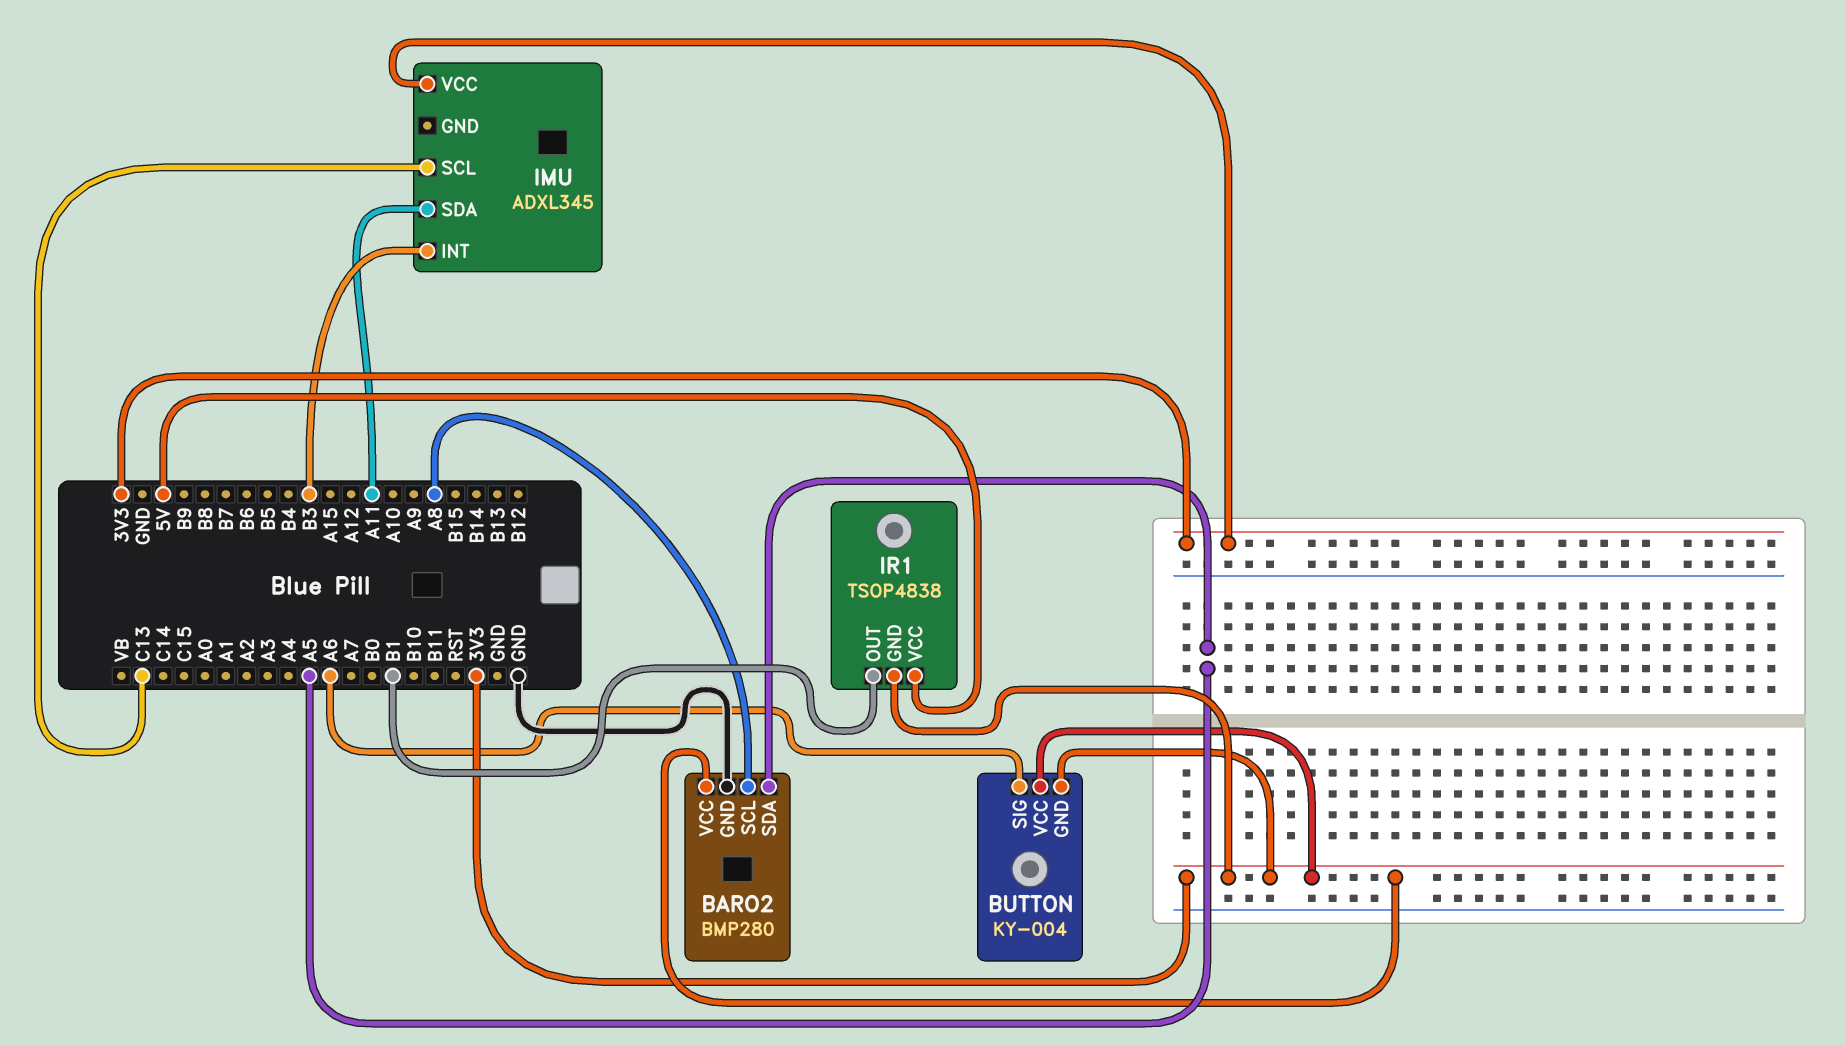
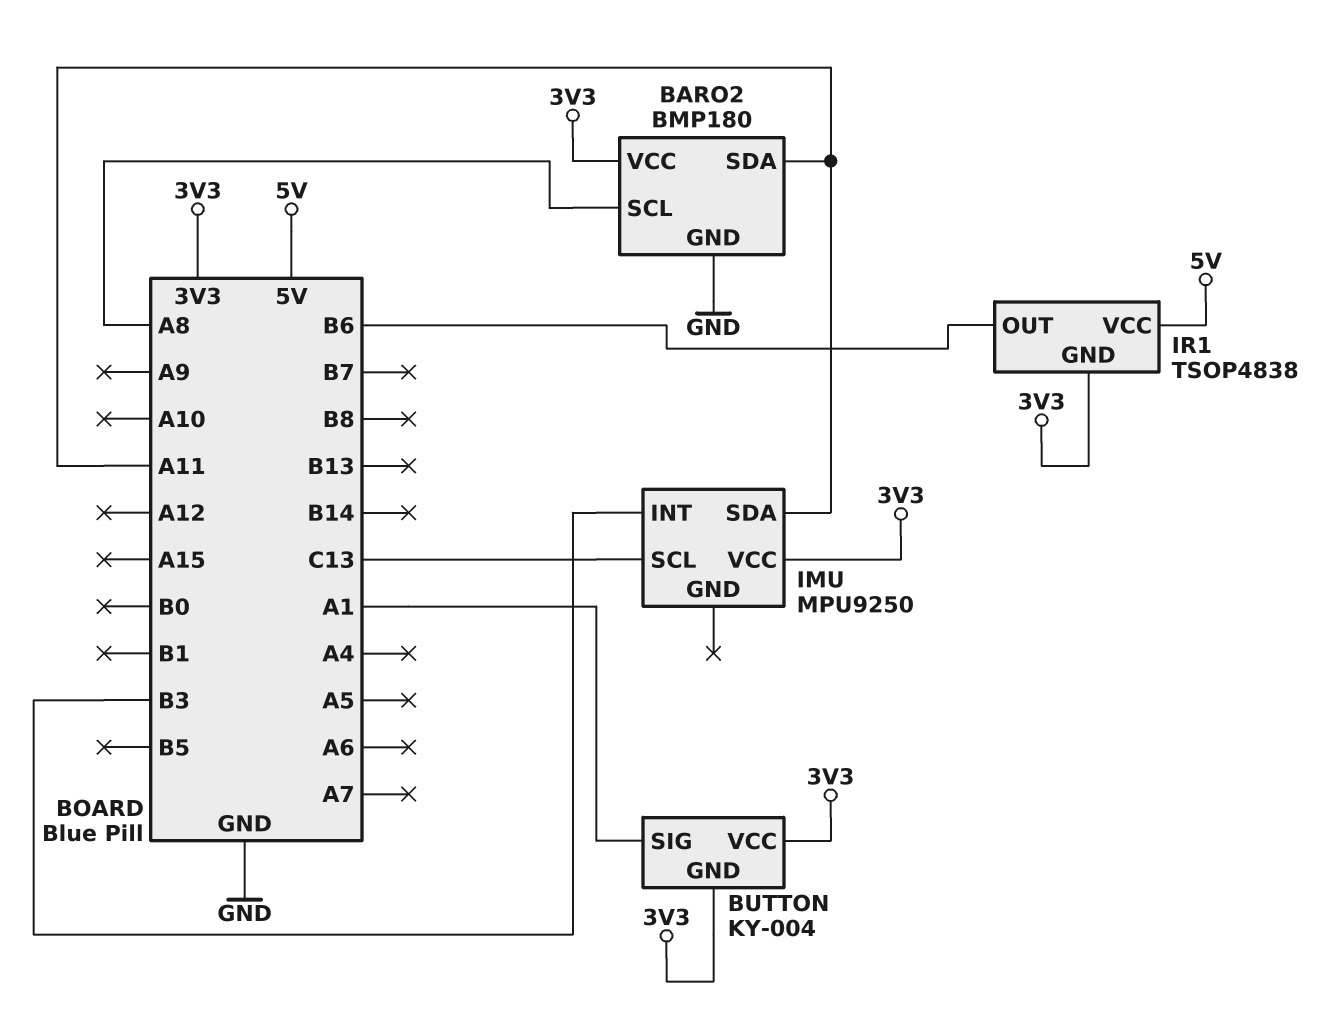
BARO2: BMP280 -> BMP180
BARO2 pin SDA: A5 -> A11
BUTTON pin SIG: A6 -> A1
IMU: ADXL345 -> MPU9250
IR1 pin OUT: B1 -> B6

